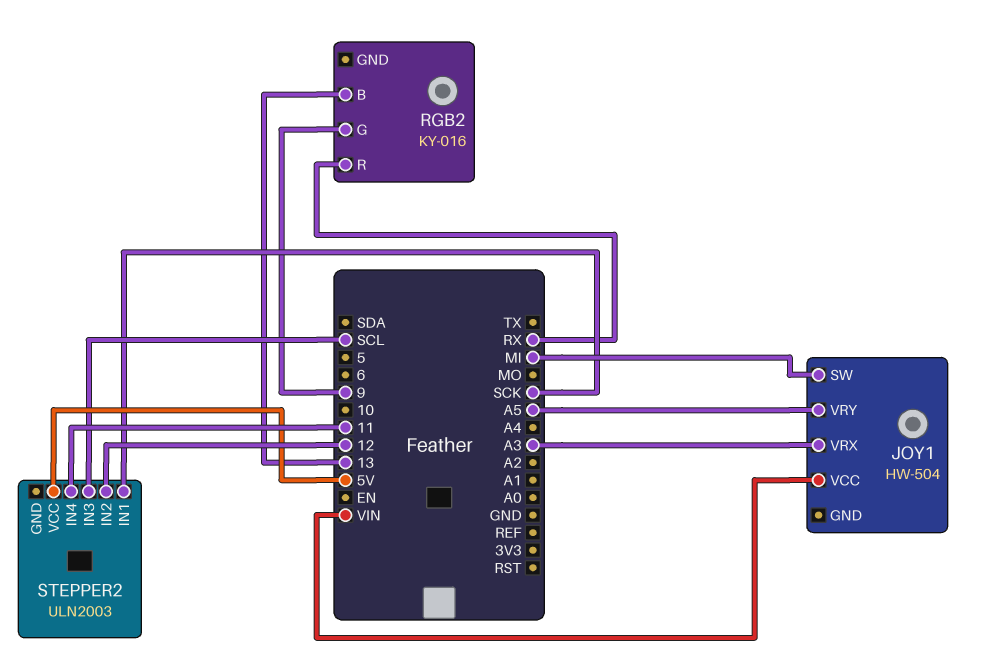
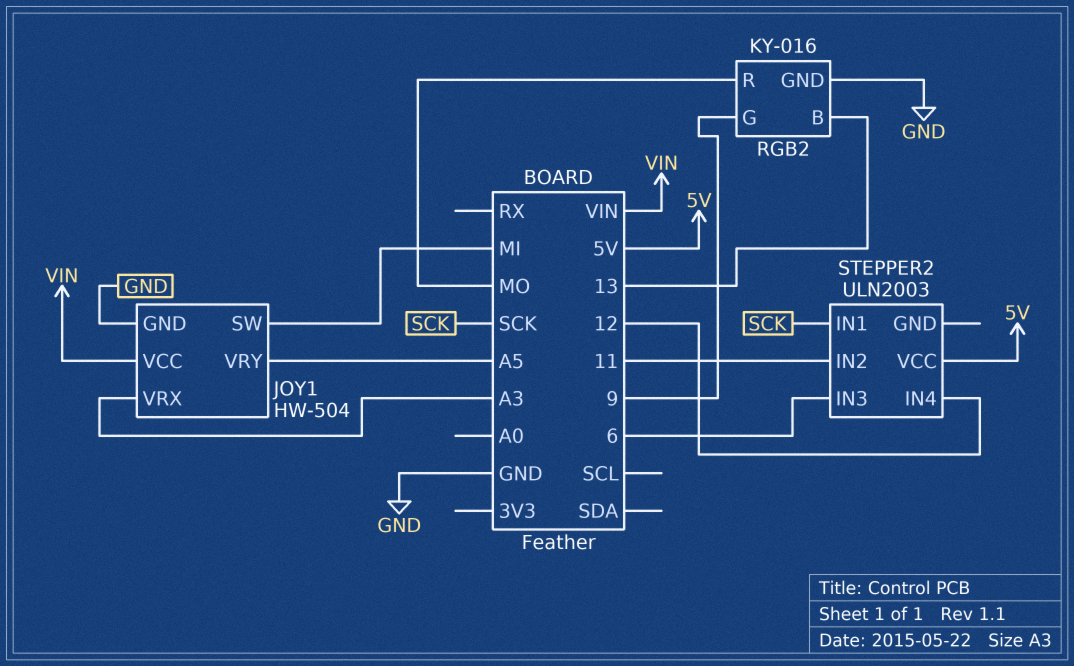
JOY1 pin GND: none -> GND
RGB2 pin GND: none -> GND
RGB2 pin R: RX -> MO
STEPPER2 pin IN2: 12 -> 11
STEPPER2 pin IN3: SCL -> 6
STEPPER2 pin IN4: 11 -> 12

